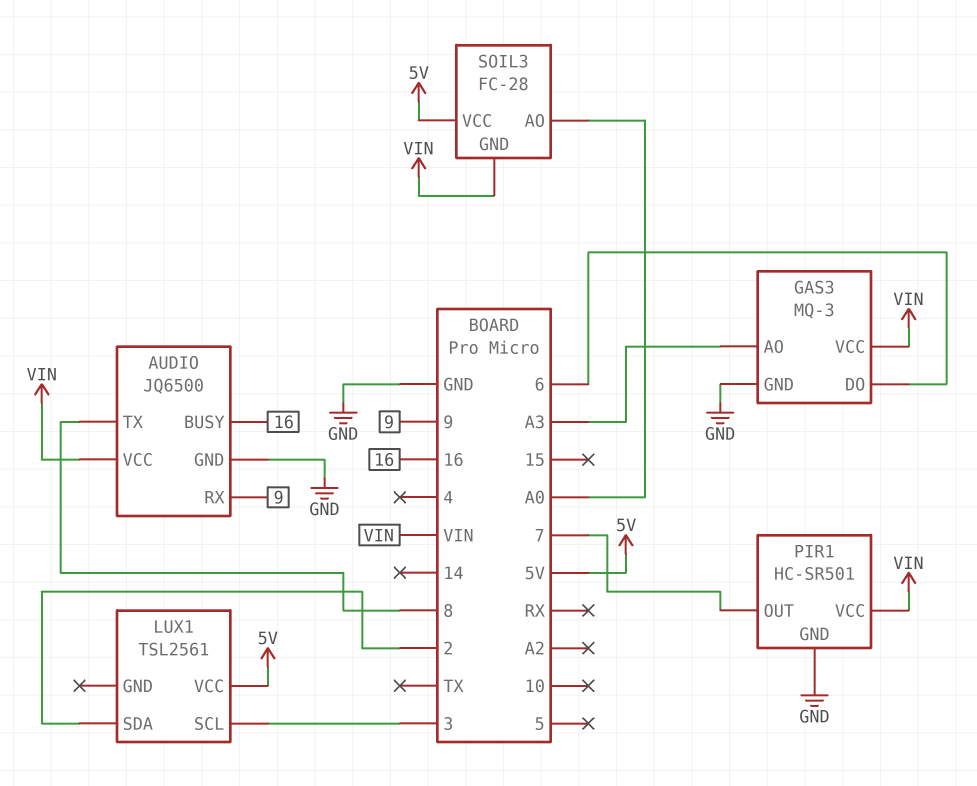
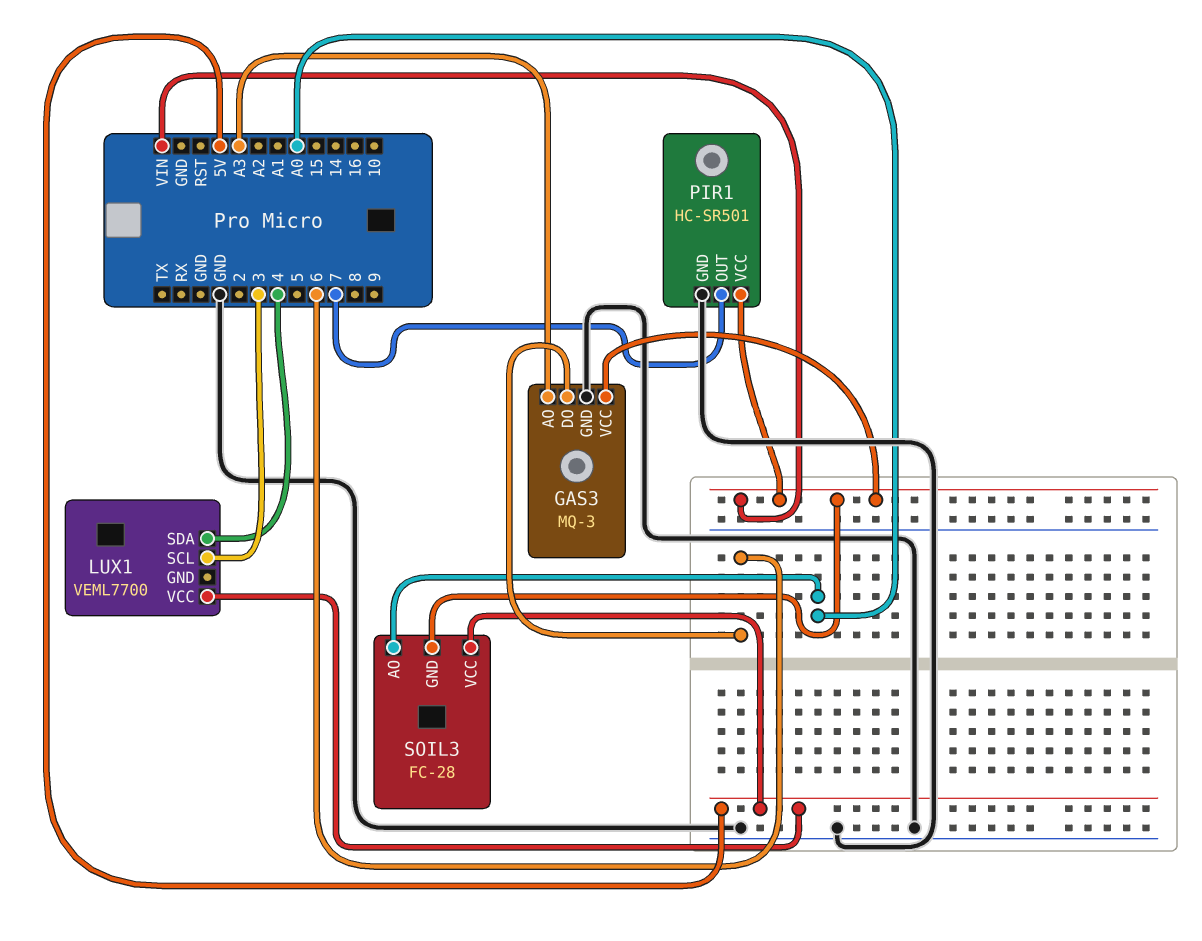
AUDIO: JQ6500 -> none
AUDIO pin BUSY: 16 -> none
AUDIO pin GND: GND -> none
AUDIO pin RX: 9 -> none
AUDIO pin TX: 8 -> none
AUDIO pin VCC: VIN -> none
LUX1: TSL2561 -> VEML7700
LUX1 pin SDA: 2 -> 4

